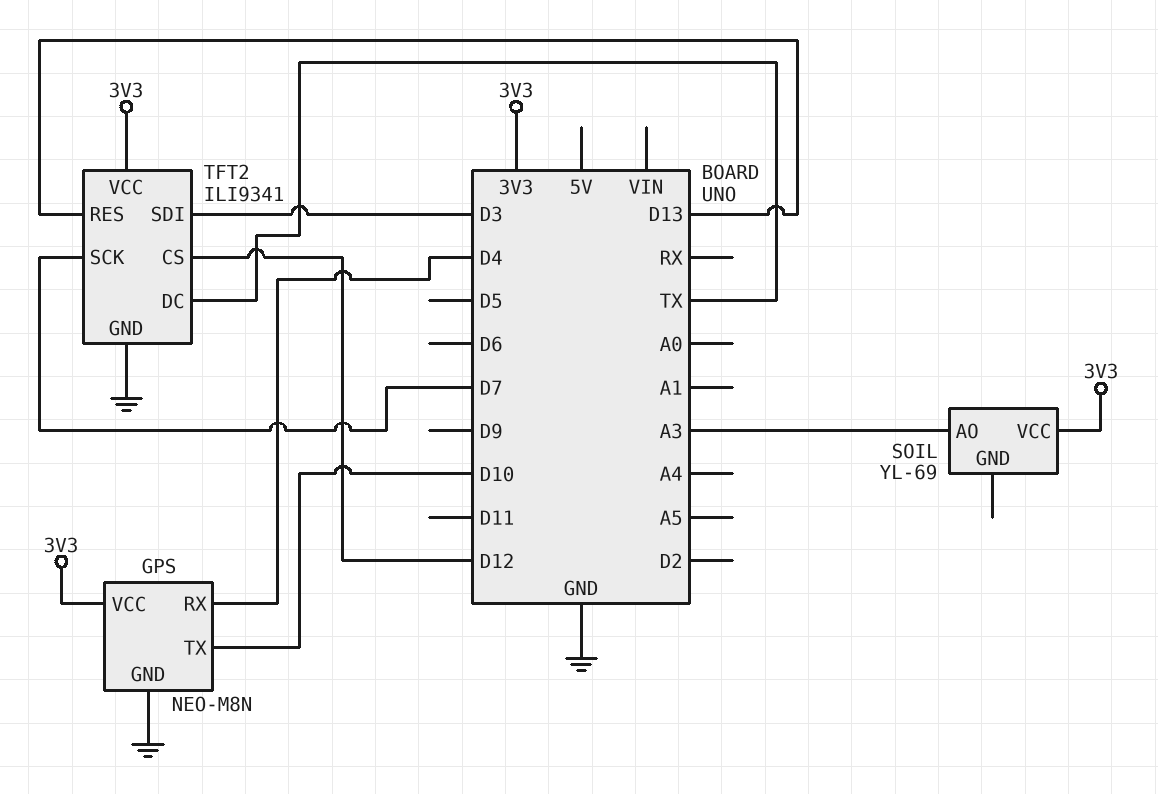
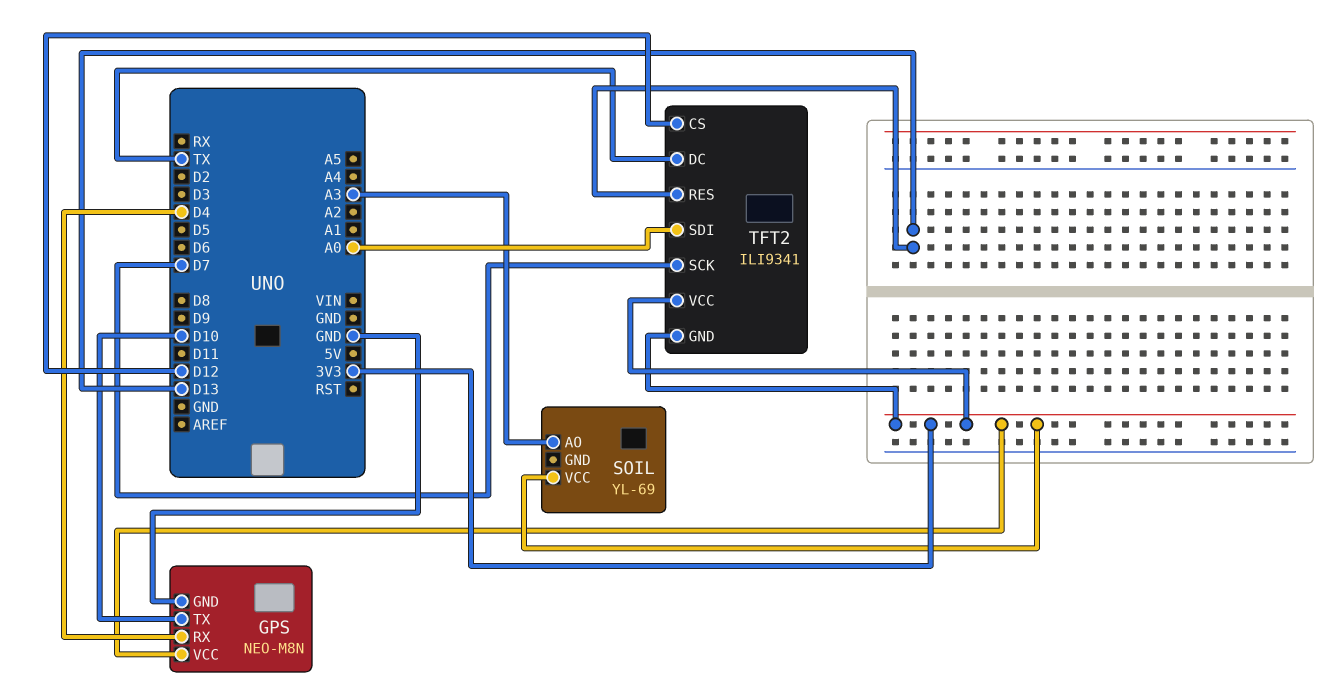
TFT2 pin GND: GND -> 3V3
TFT2 pin SDI: D3 -> A0

